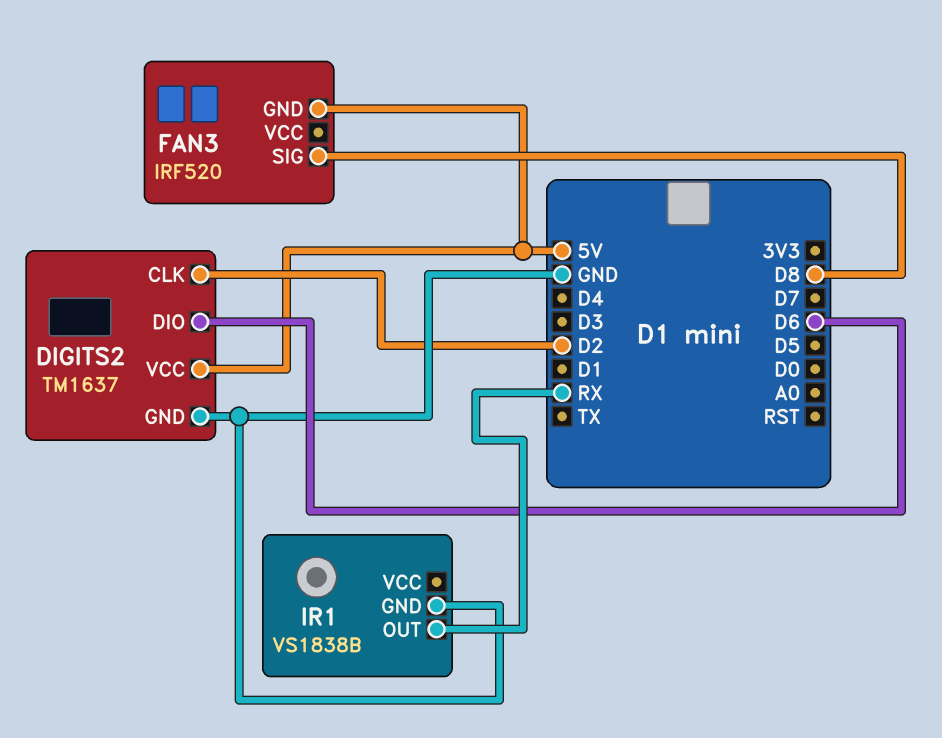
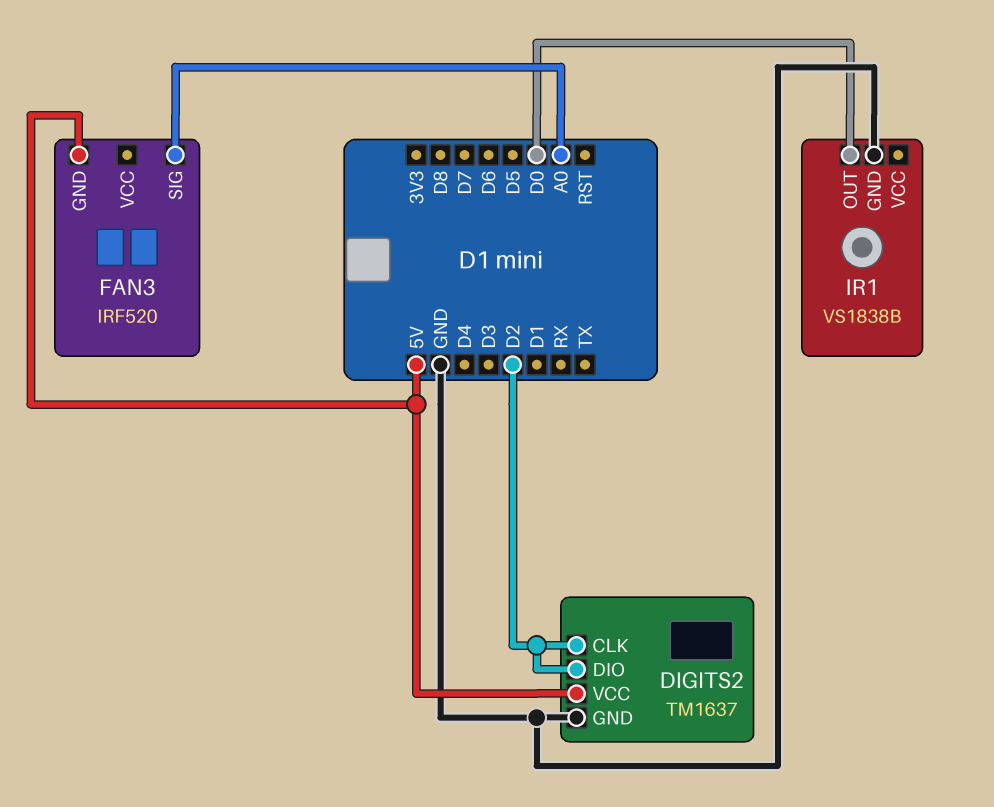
DIGITS2 pin DIO: D6 -> D2
FAN3 pin SIG: D8 -> A0
IR1 pin OUT: RX -> D0

